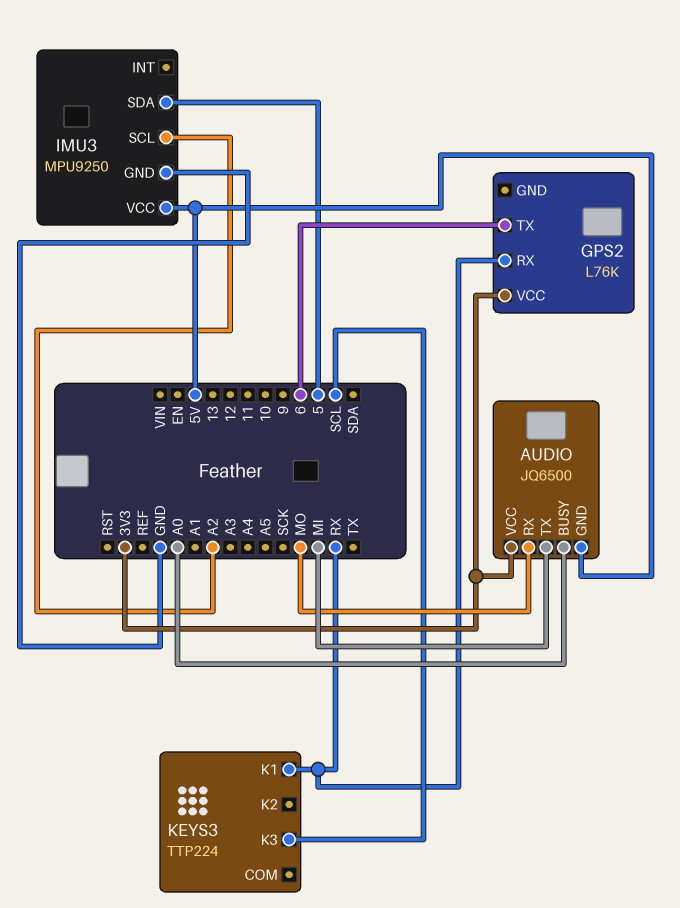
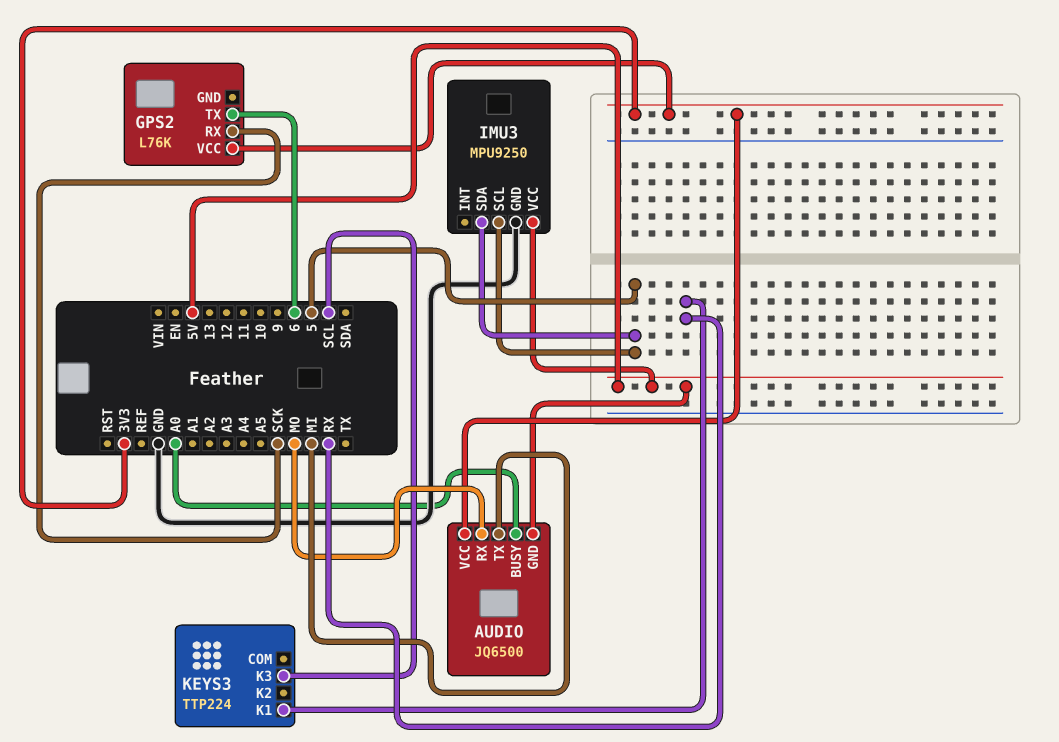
GPS2 pin RX: RX -> SCK
IMU3 pin SCL: A2 -> 5

